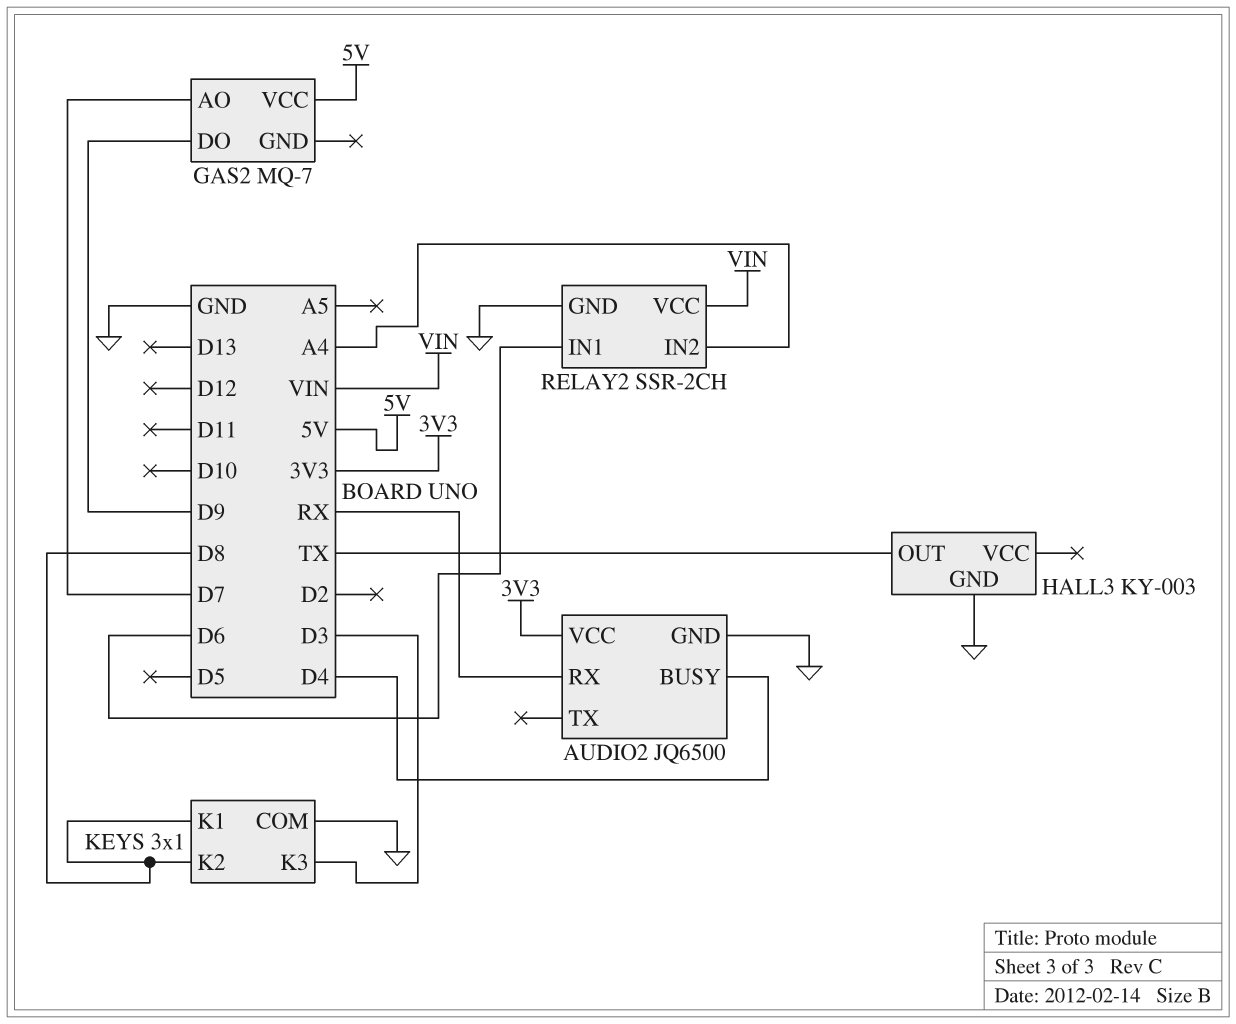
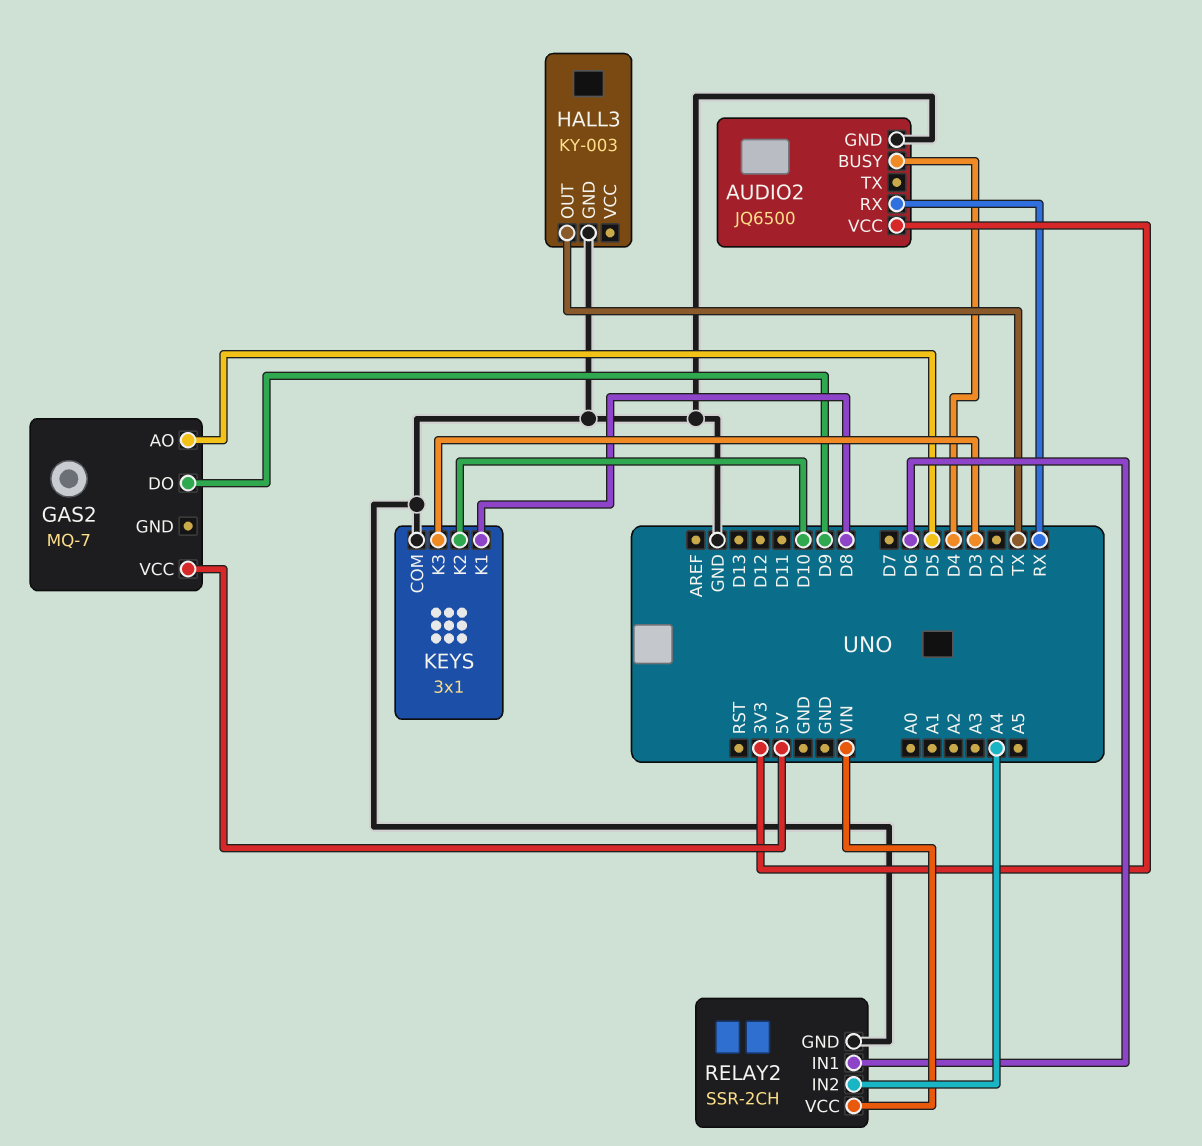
GAS2 pin AO: D7 -> D5
KEYS pin K2: D8 -> D10

